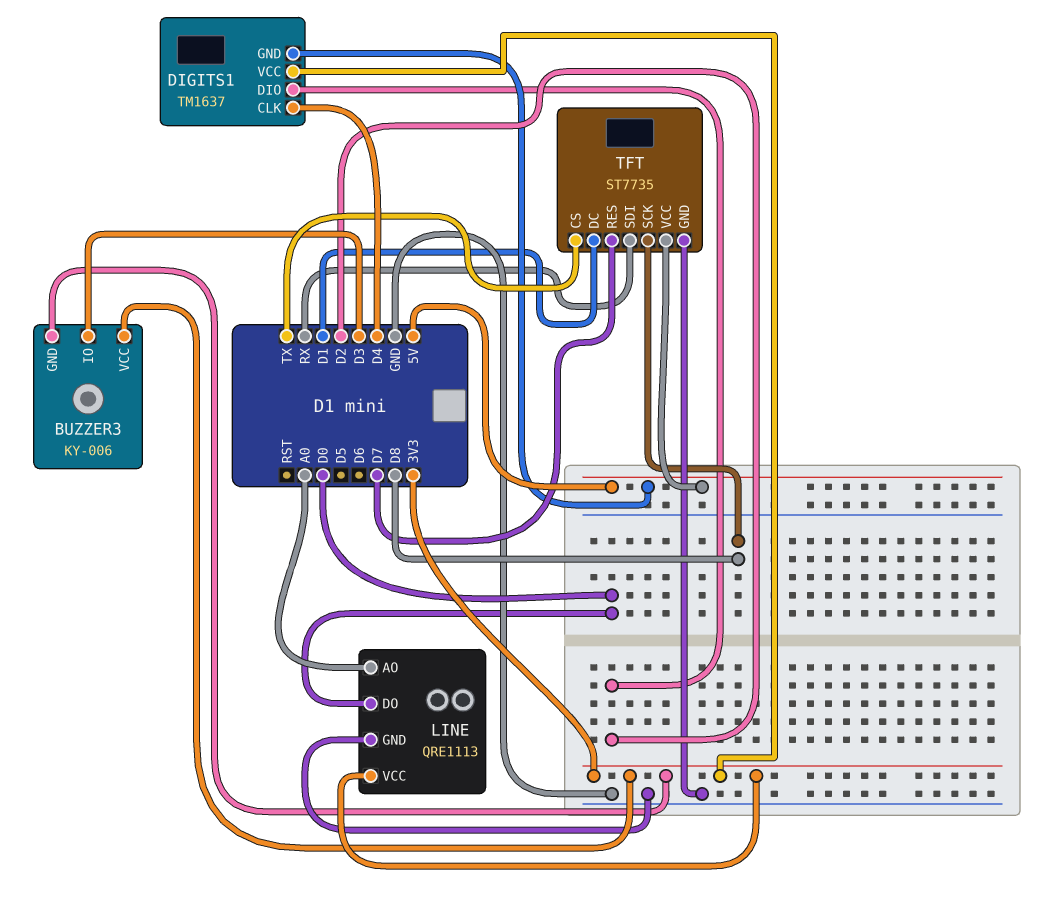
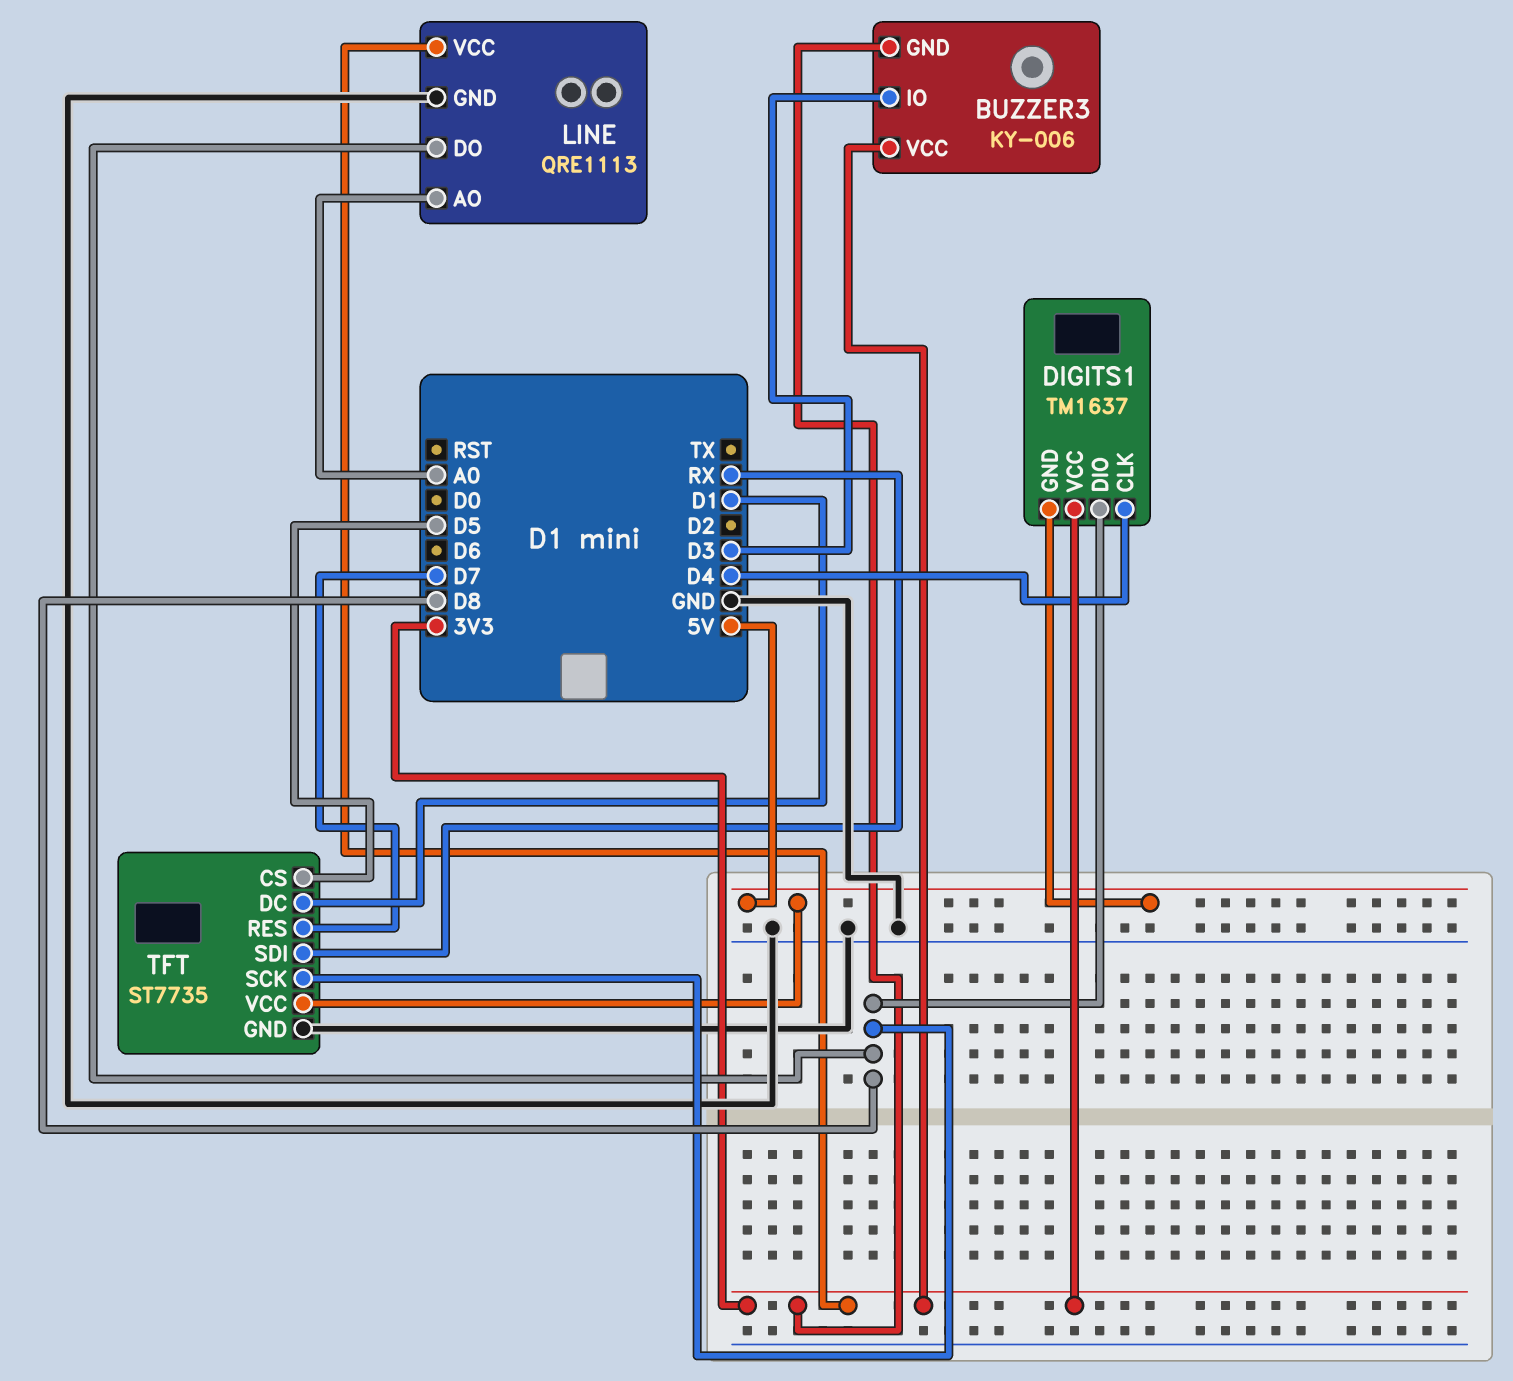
DIGITS1 pin DIO: D2 -> D8
LINE pin DO: D0 -> D8
TFT pin CS: TX -> D5

